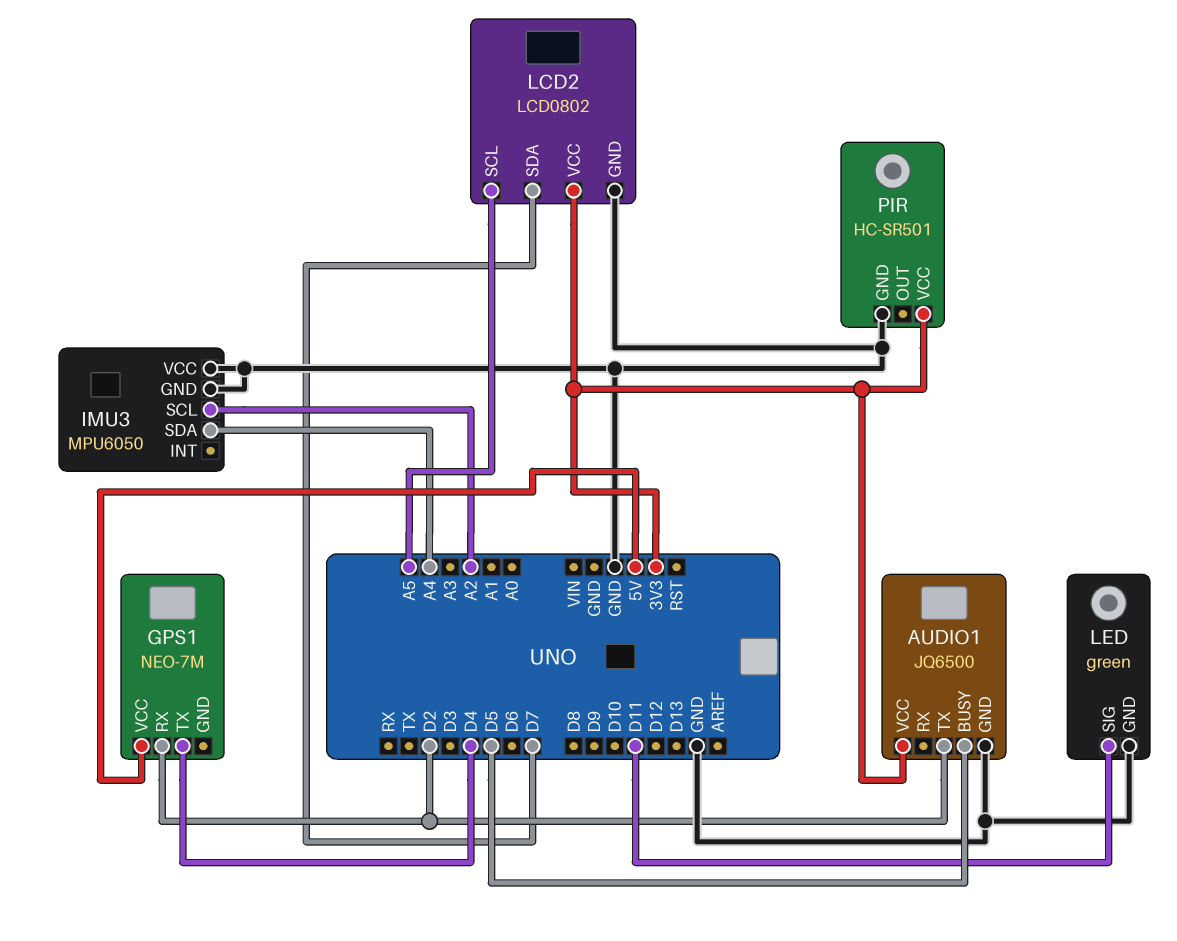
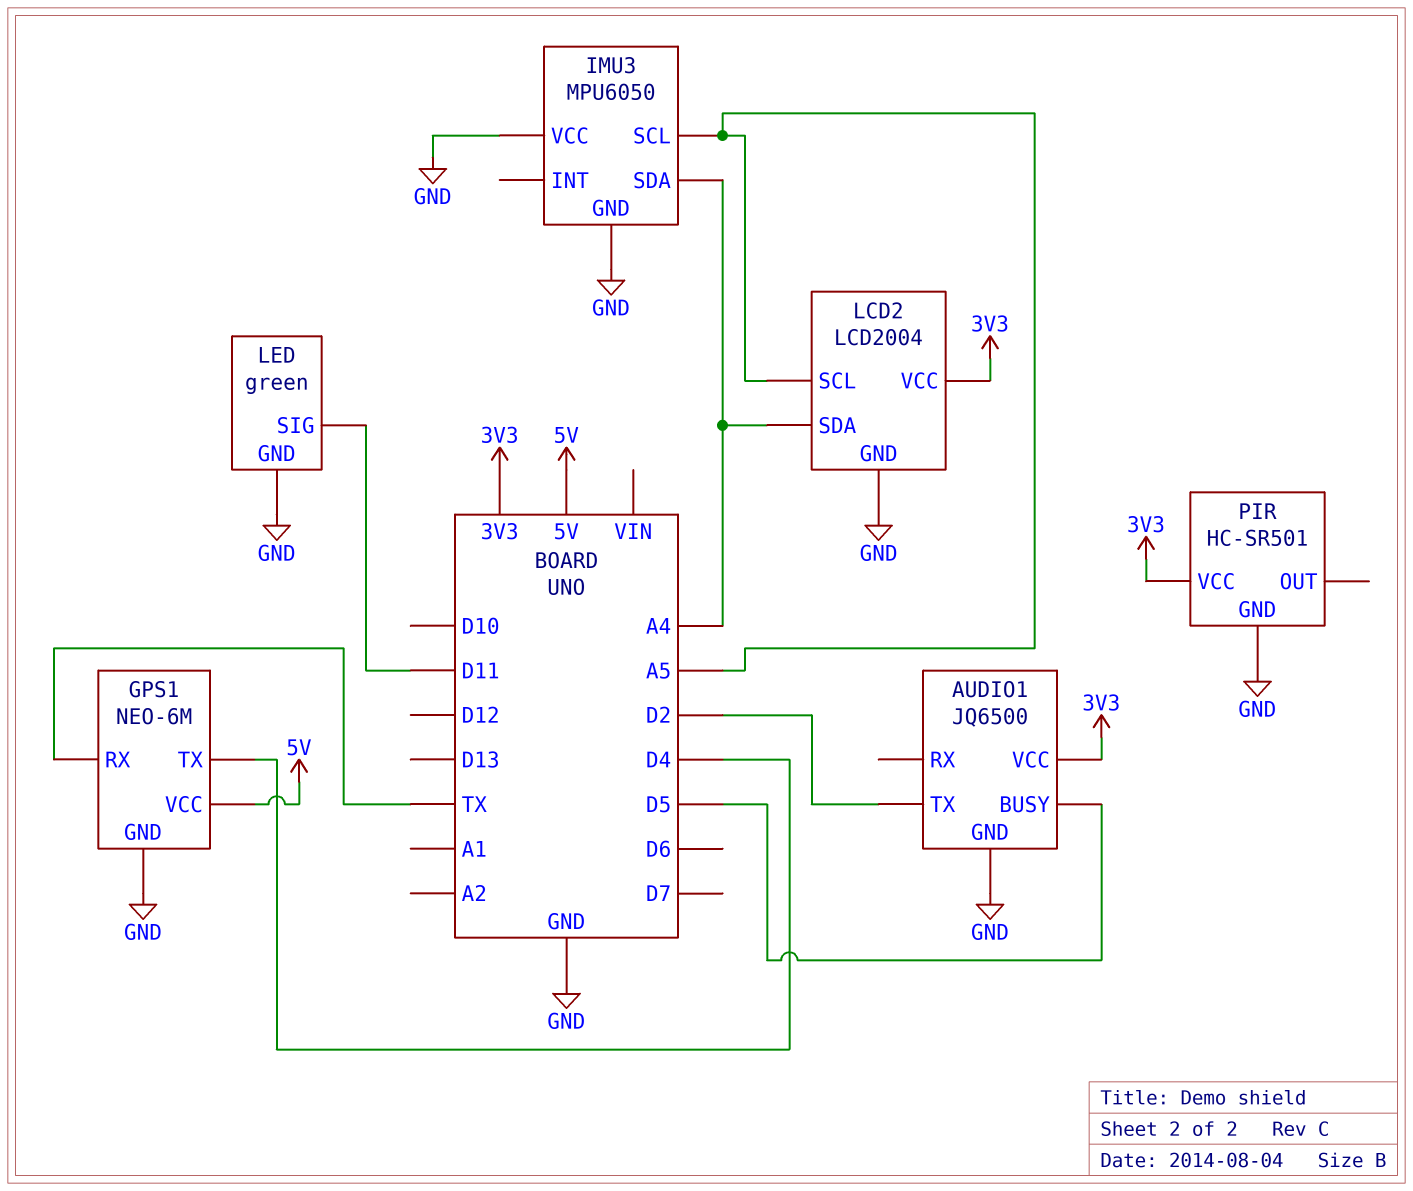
GPS1: NEO-7M -> NEO-6M
GPS1 pin GND: none -> GND
GPS1 pin RX: D2 -> TX
IMU3 pin SCL: A2 -> A5
LCD2: LCD0802 -> LCD2004
LCD2 pin SDA: D7 -> A4

